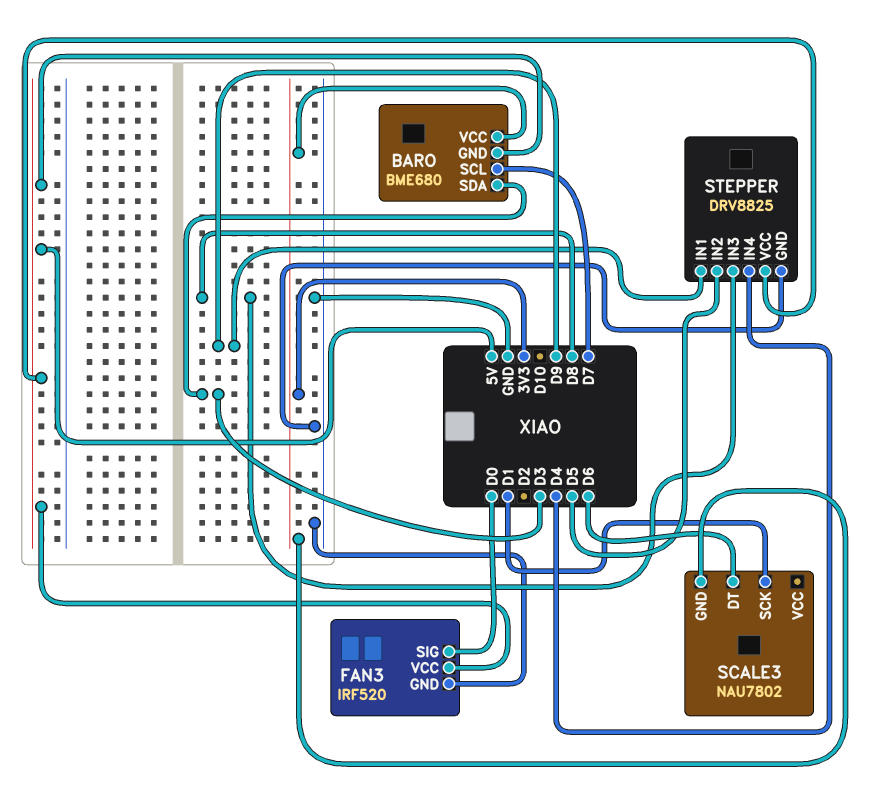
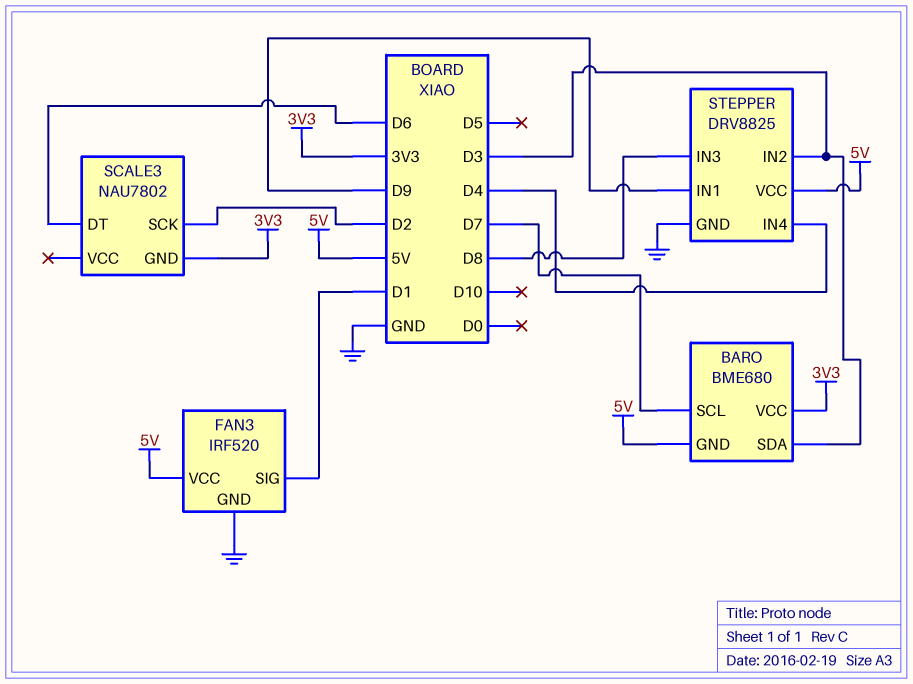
FAN3 pin SIG: D0 -> D1
SCALE3 pin SCK: D1 -> D2
STEPPER pin IN2: D5 -> D3

